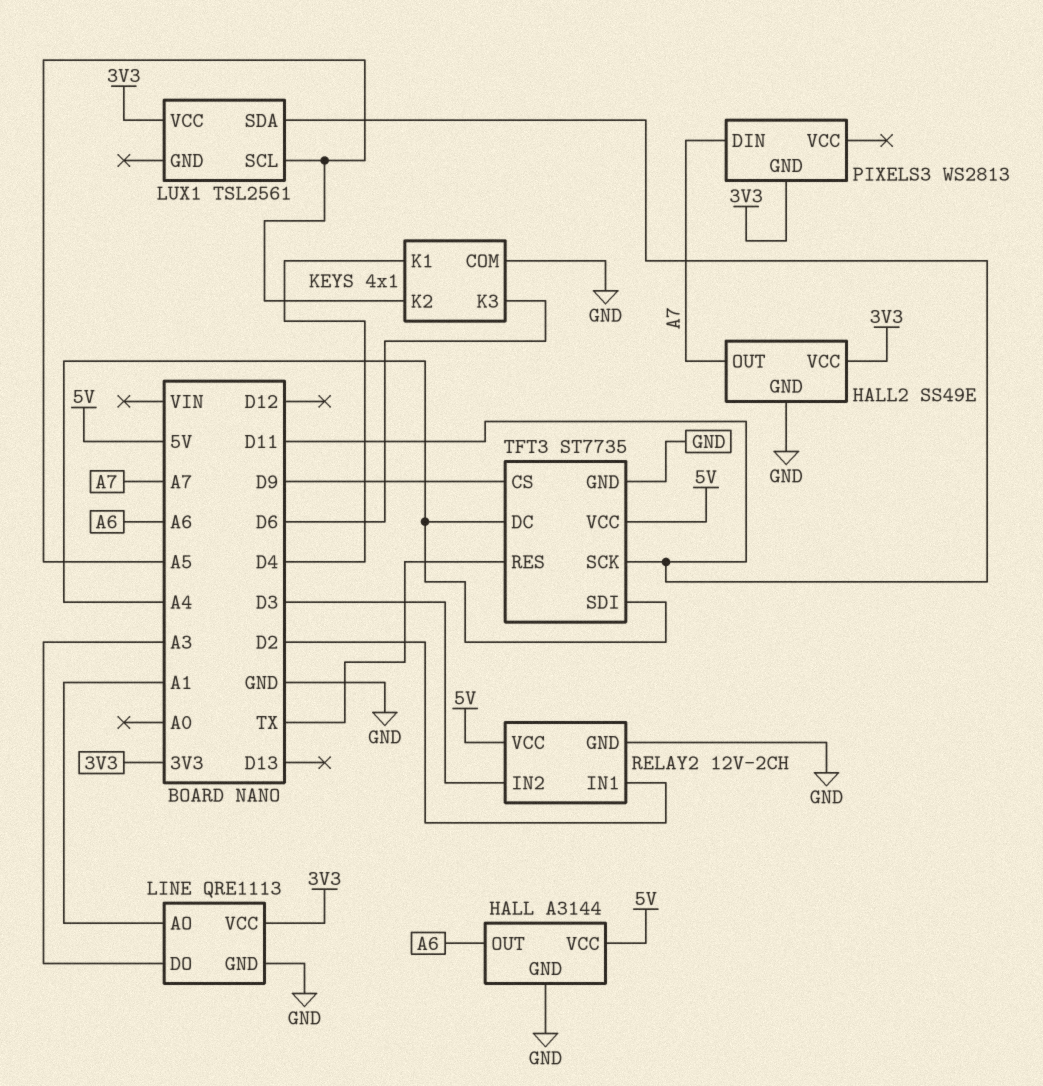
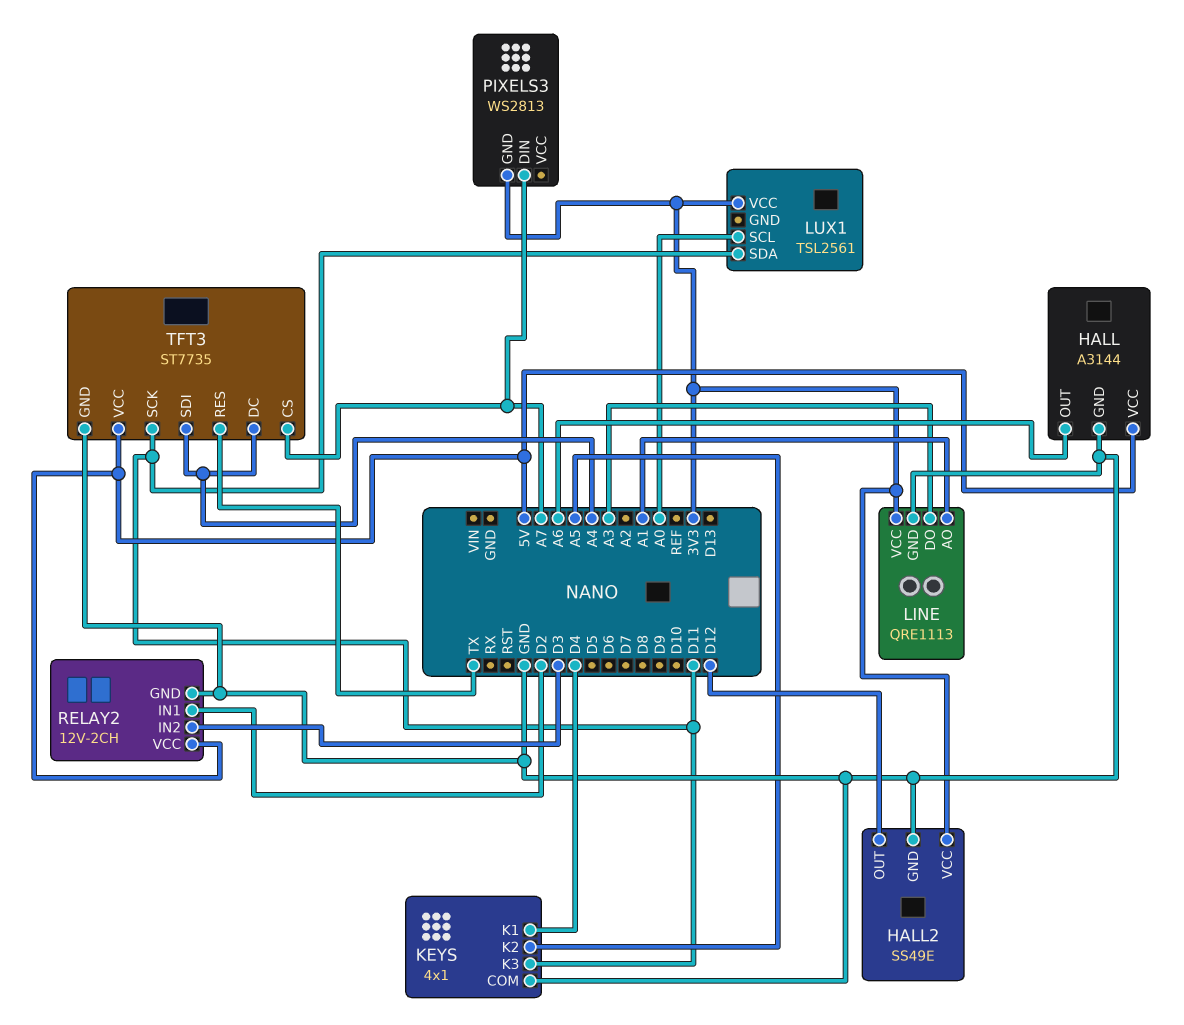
HALL2 pin OUT: A7 -> D12
KEYS pin K3: D6 -> D11
LUX1 pin SCL: A5 -> A0
TFT3 pin CS: D9 -> A7

